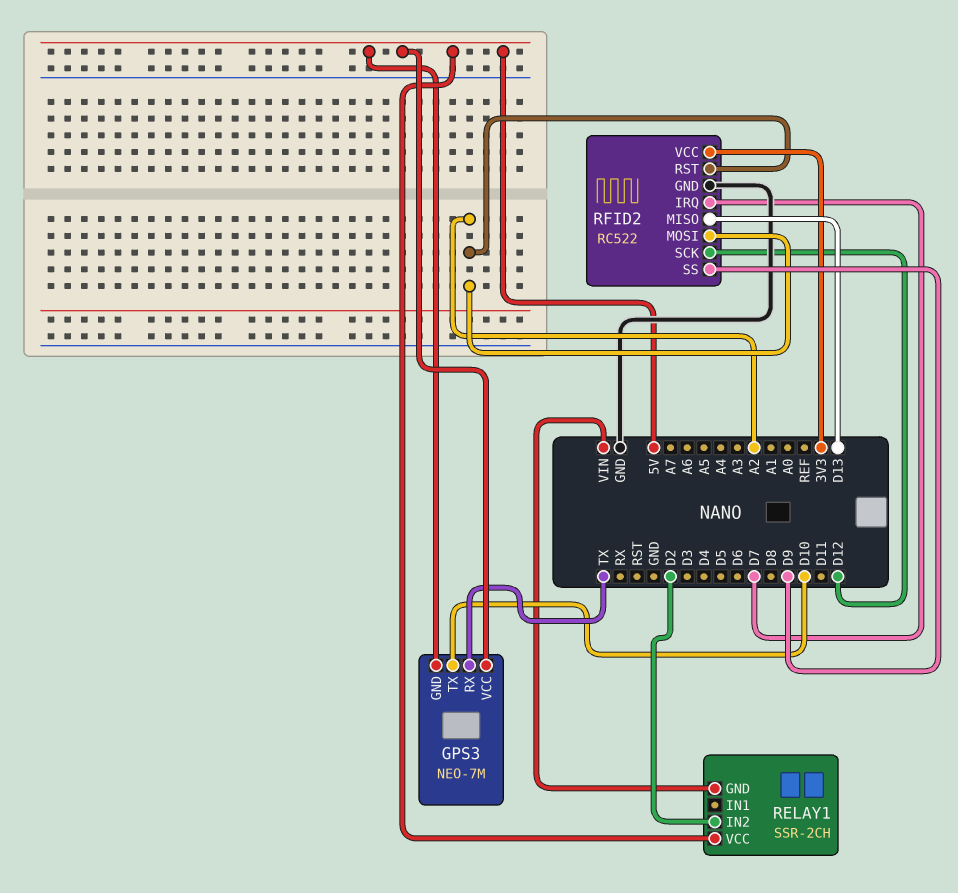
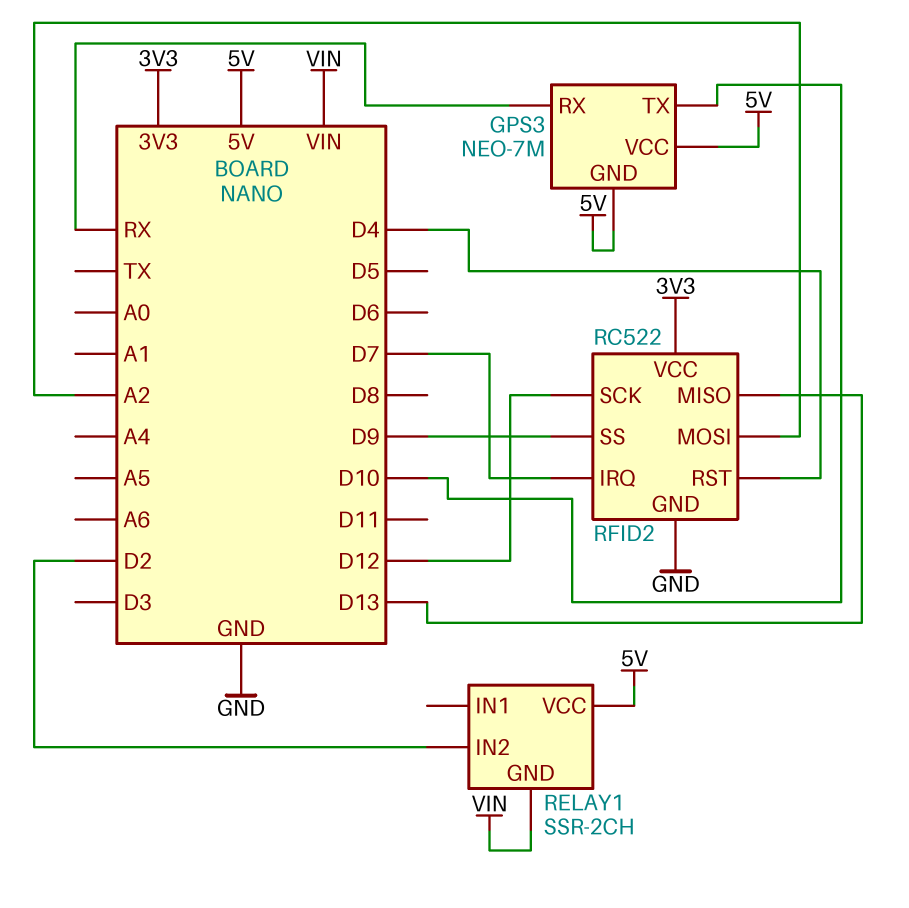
GPS3 pin RX: TX -> RX
RFID2 pin RST: A2 -> D4

